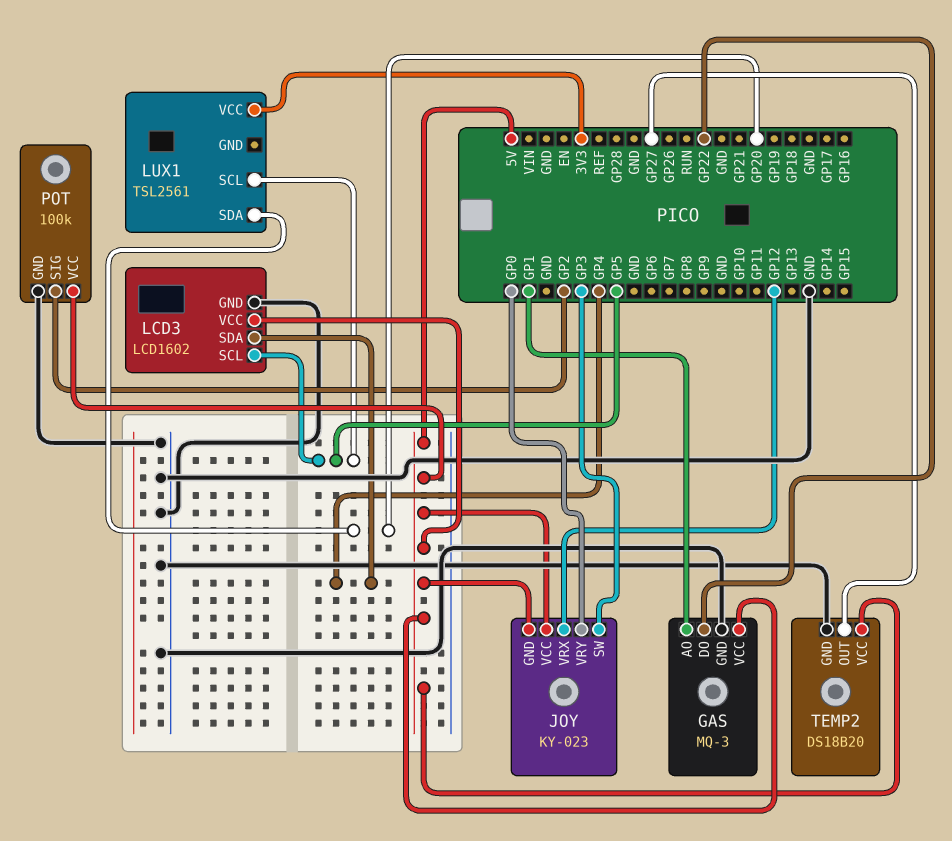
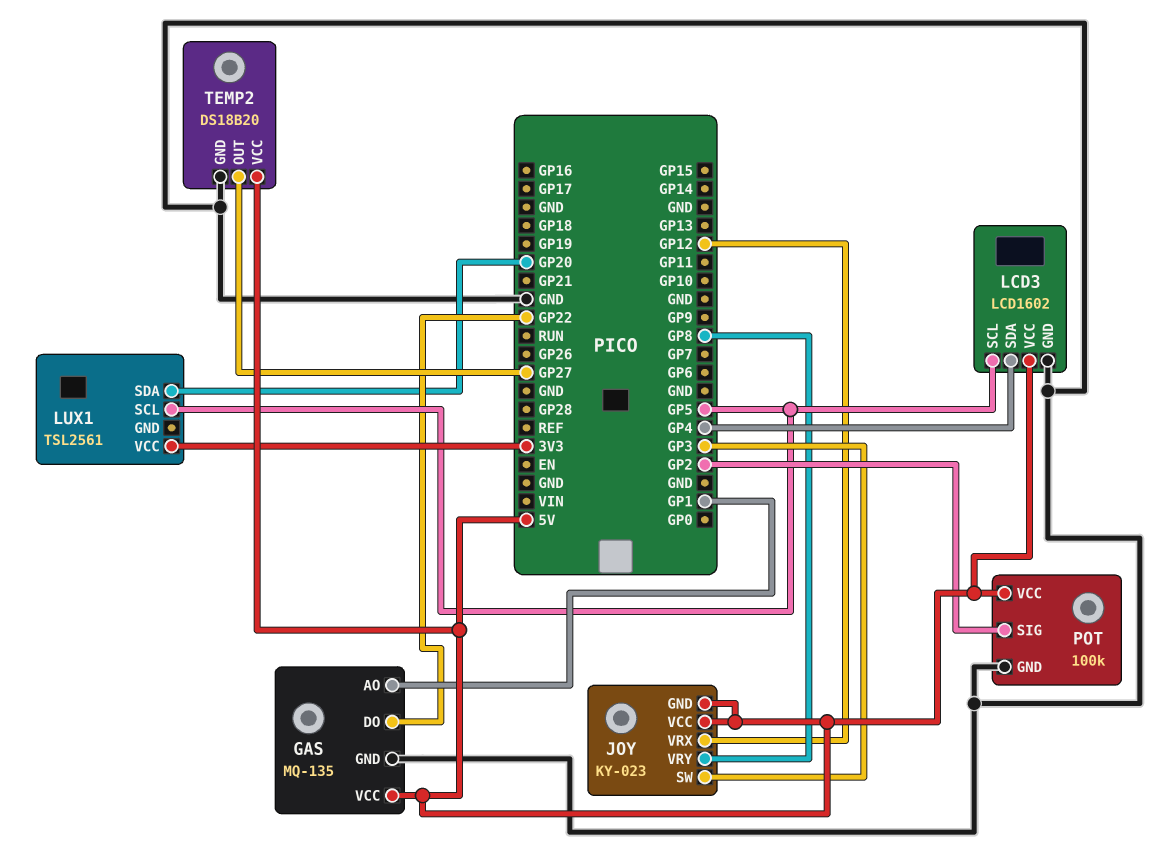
GAS: MQ-3 -> MQ-135
JOY pin VRY: GP0 -> GP8

